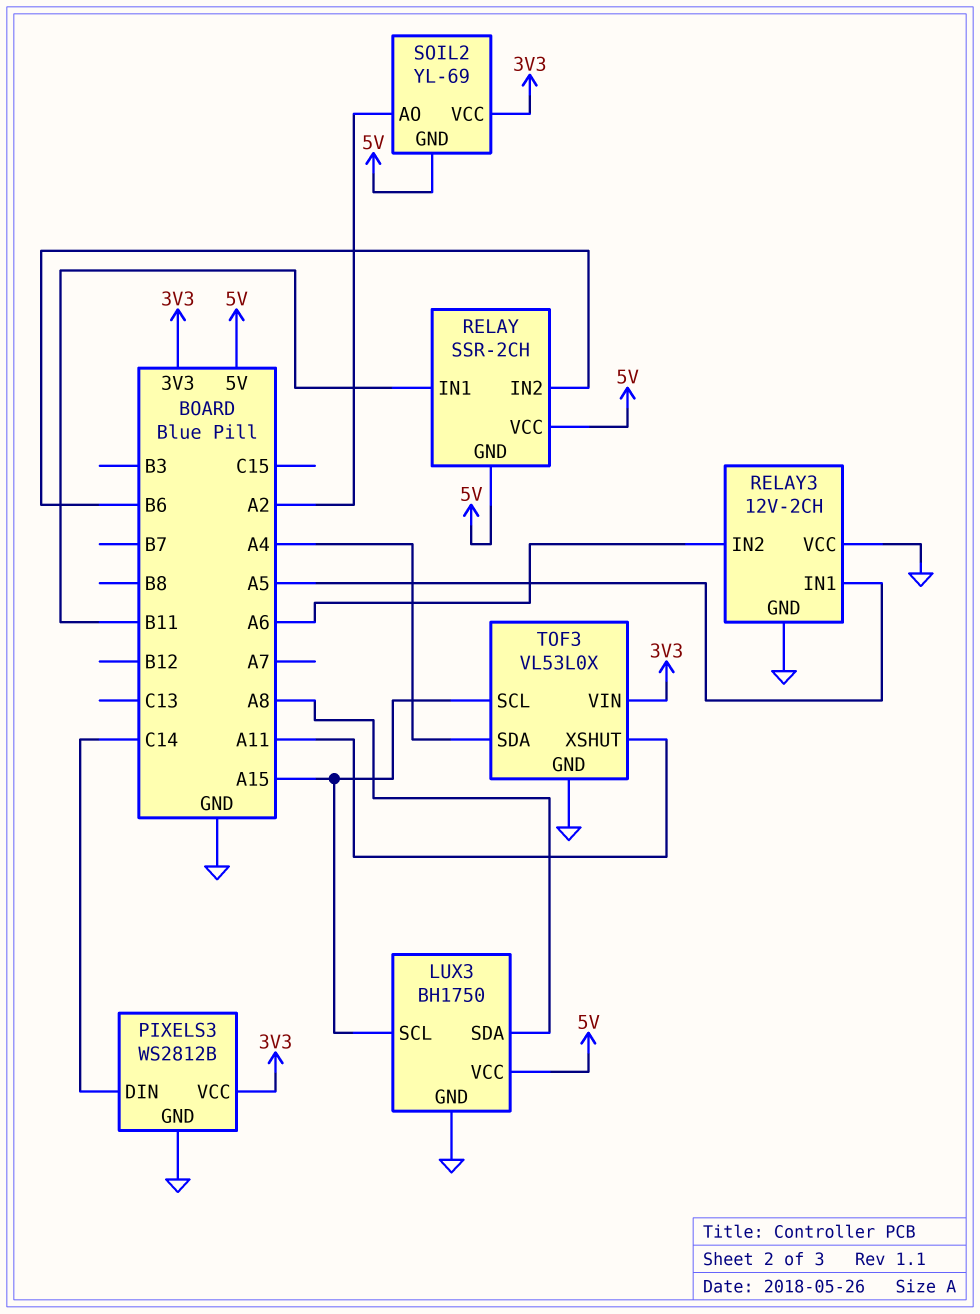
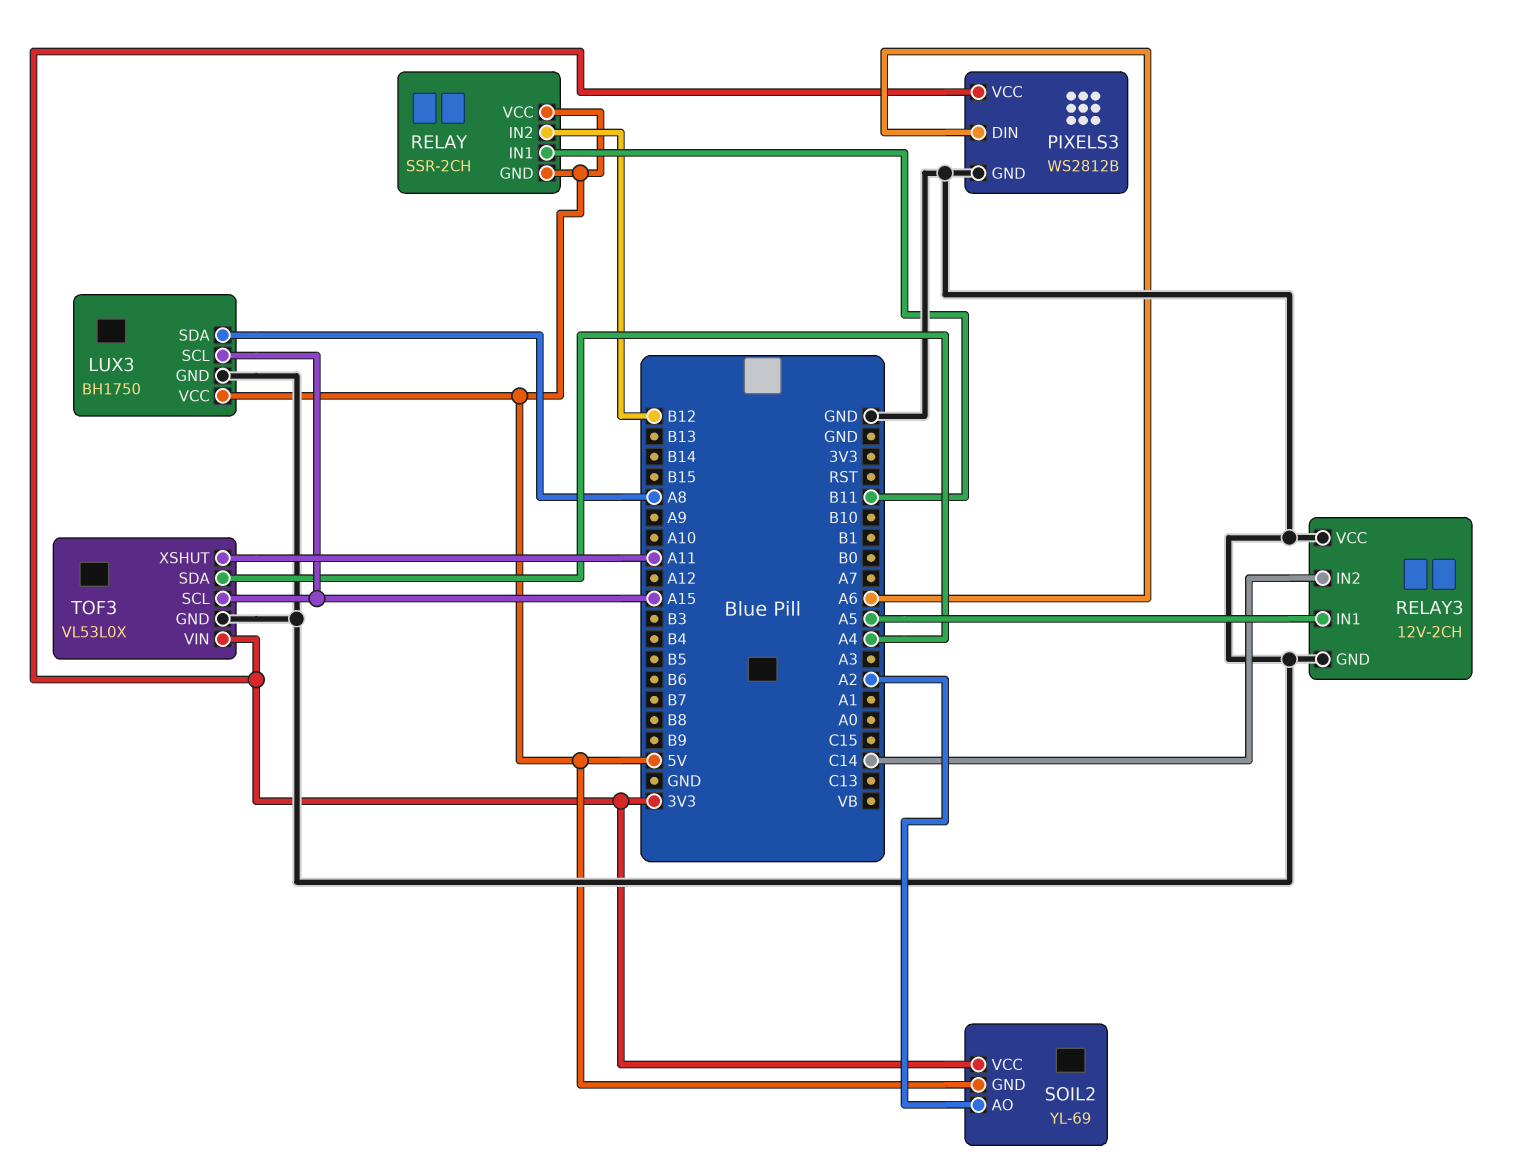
PIXELS3 pin DIN: C14 -> A6
RELAY pin IN2: B6 -> B12
RELAY3 pin IN2: A6 -> C14

